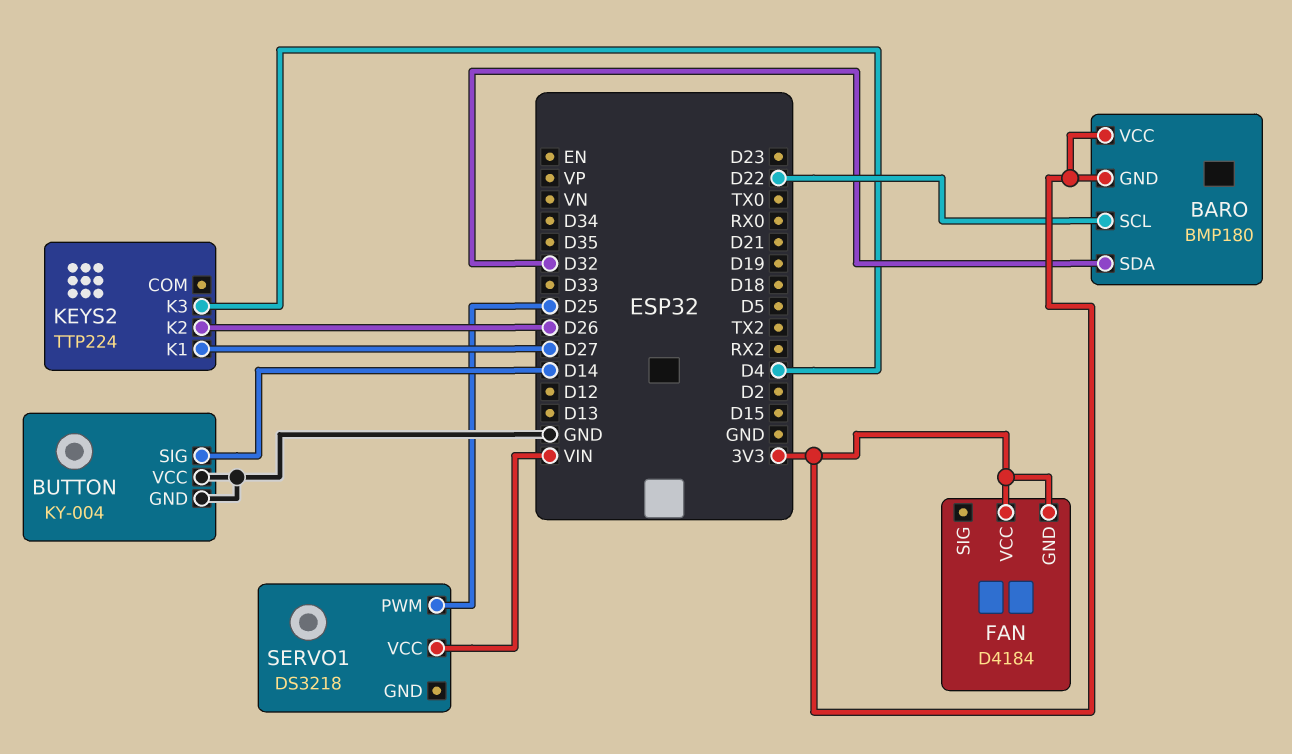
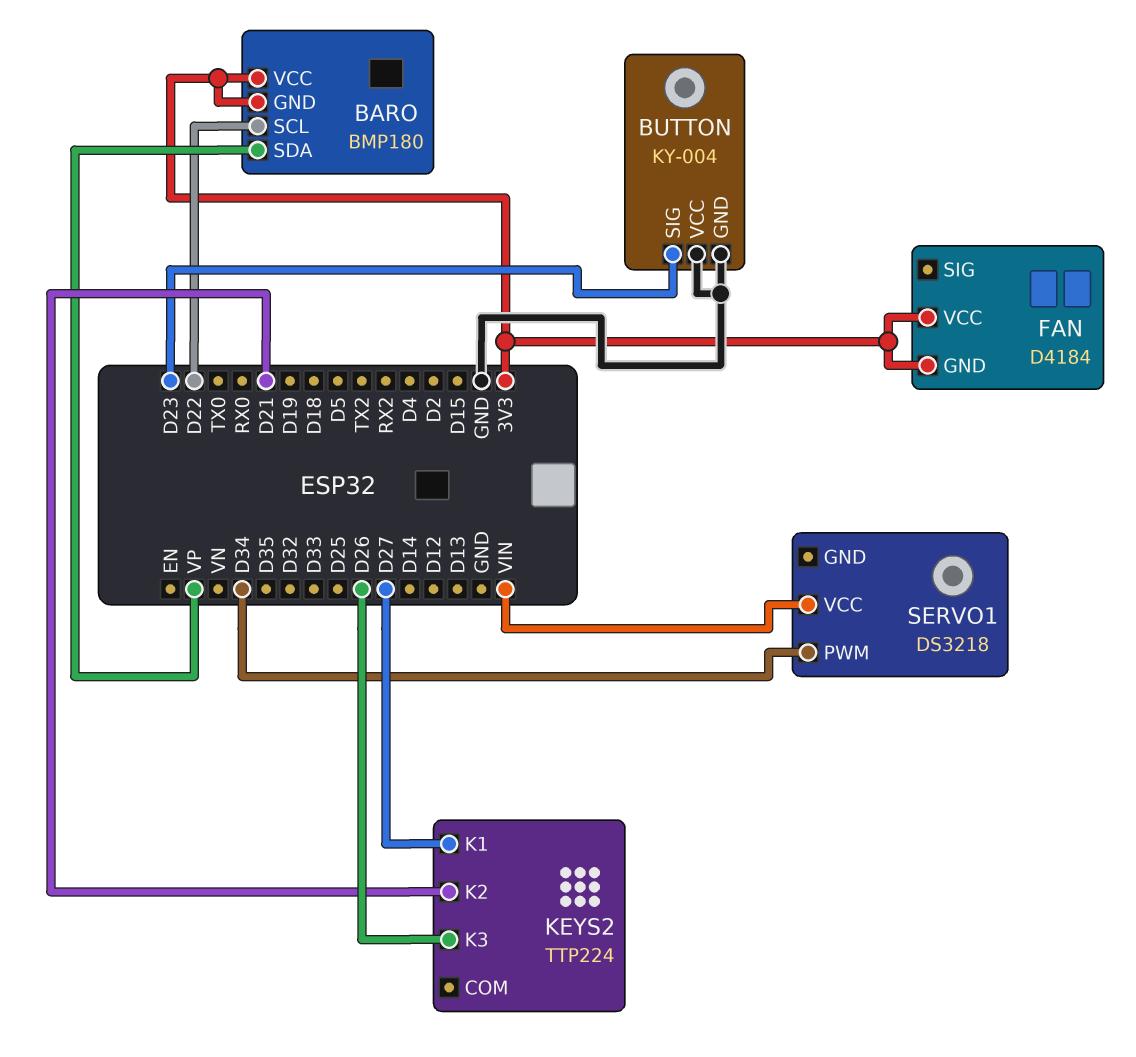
BARO pin SDA: D32 -> VP
BUTTON pin SIG: D14 -> D23
KEYS2 pin K2: D26 -> D21
KEYS2 pin K3: D4 -> D26
SERVO1 pin PWM: D25 -> D34

